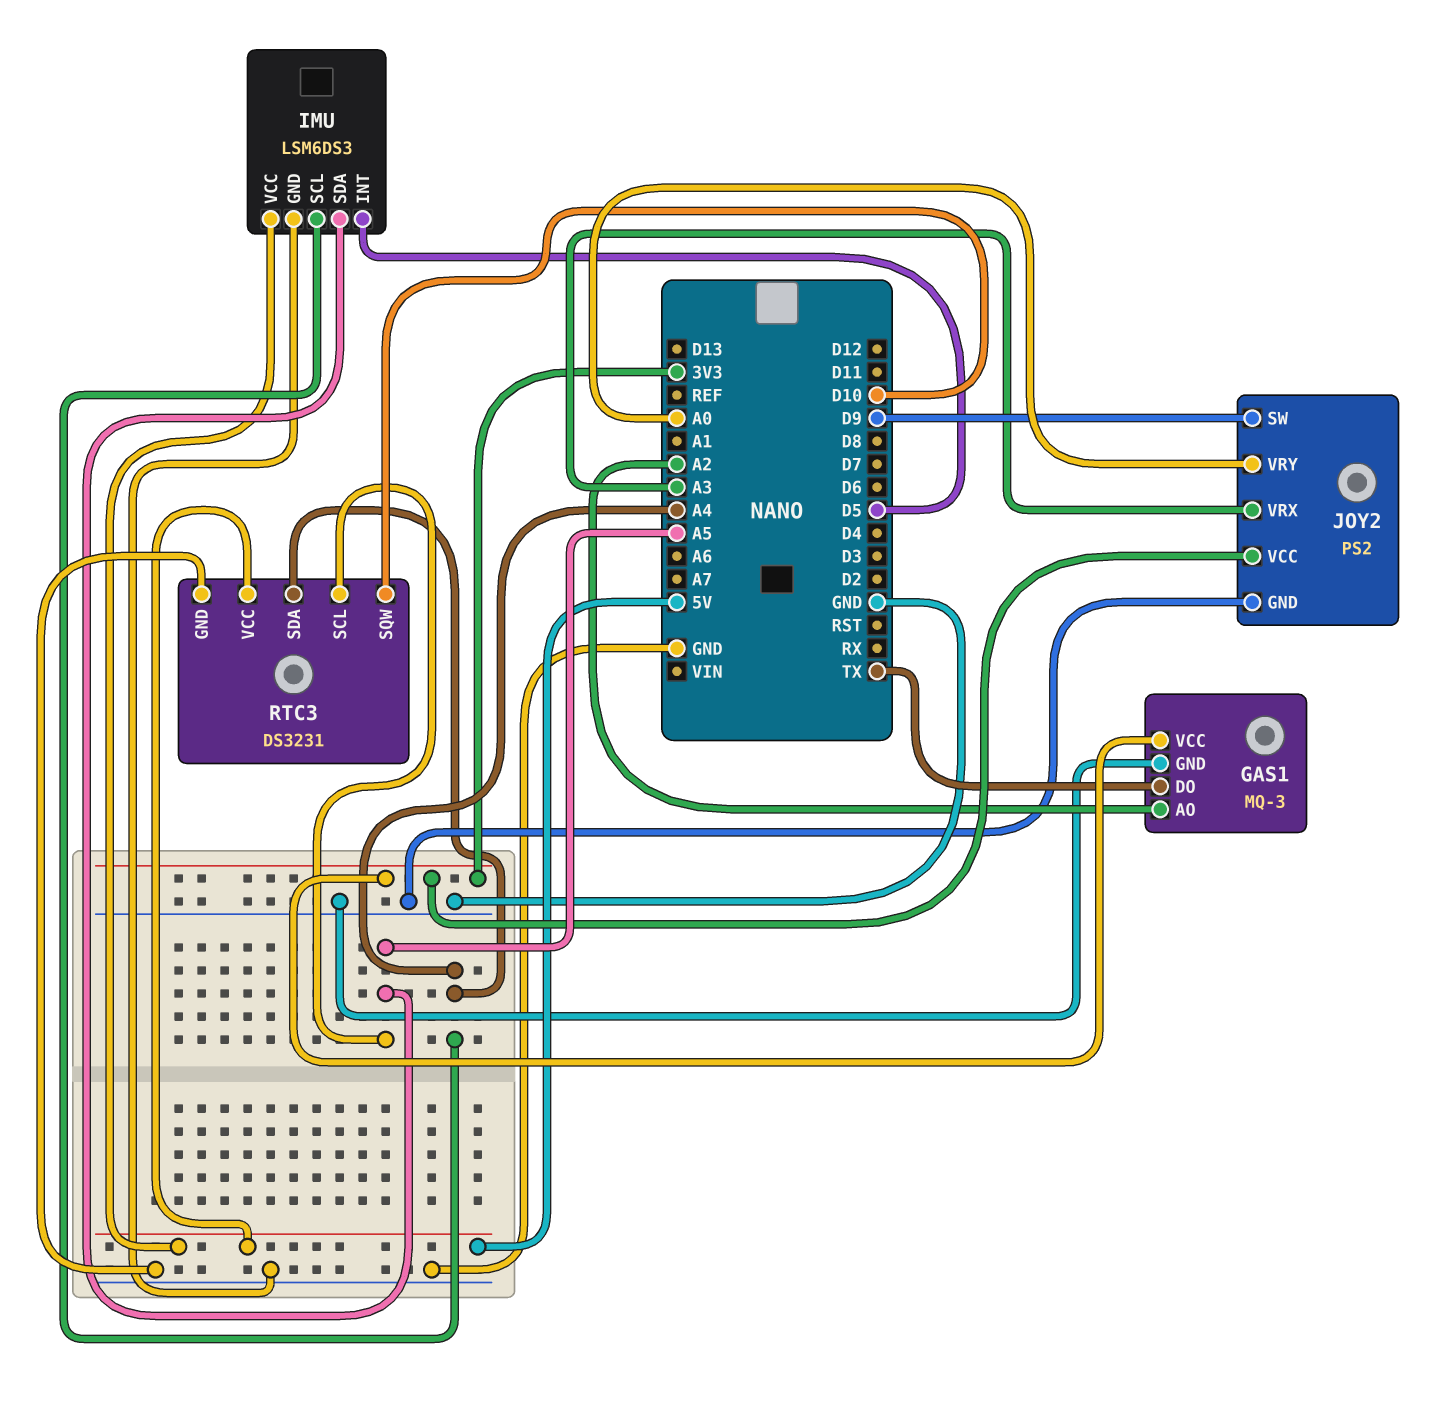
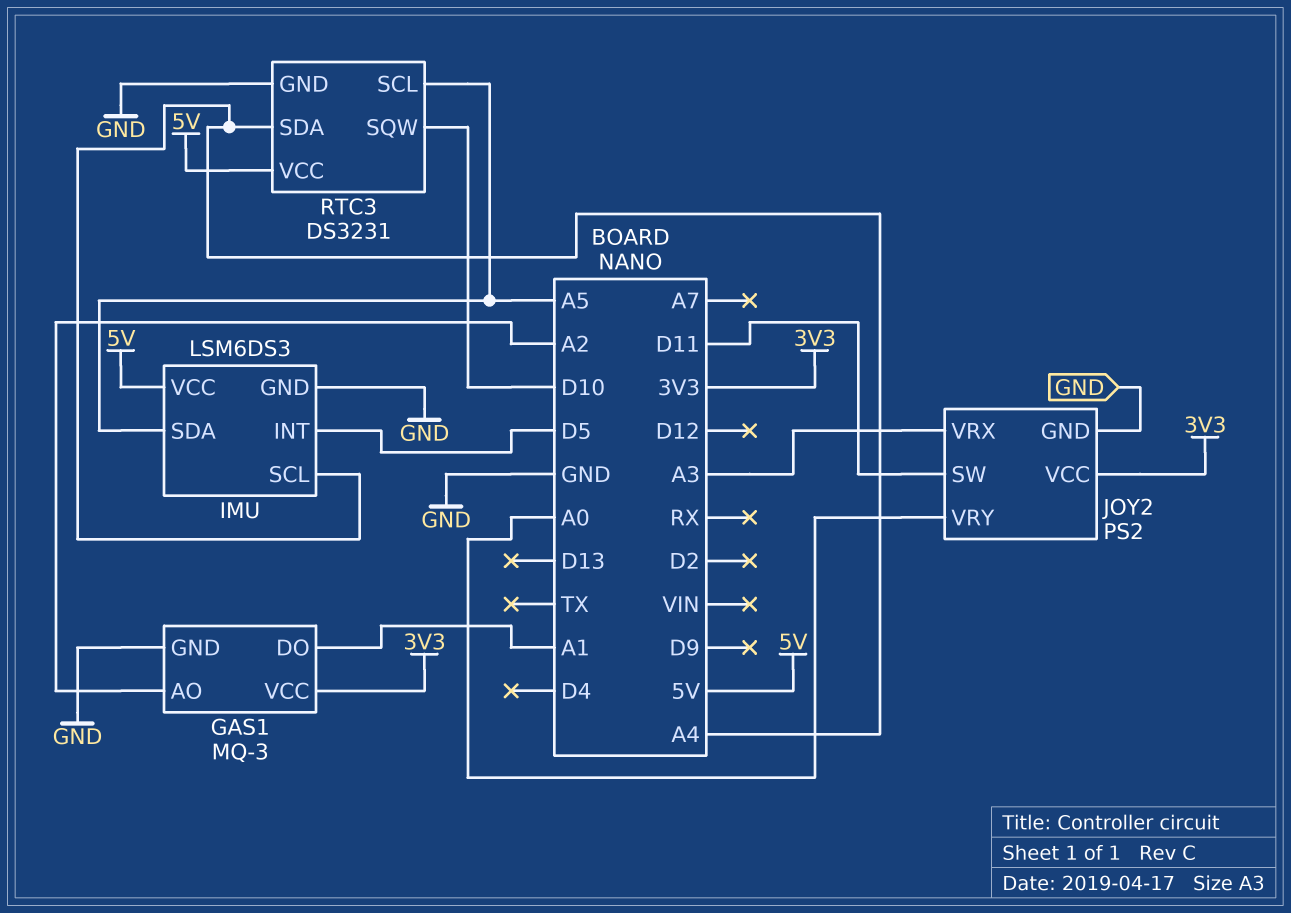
GAS1 pin DO: TX -> A1
JOY2 pin SW: D9 -> D11

